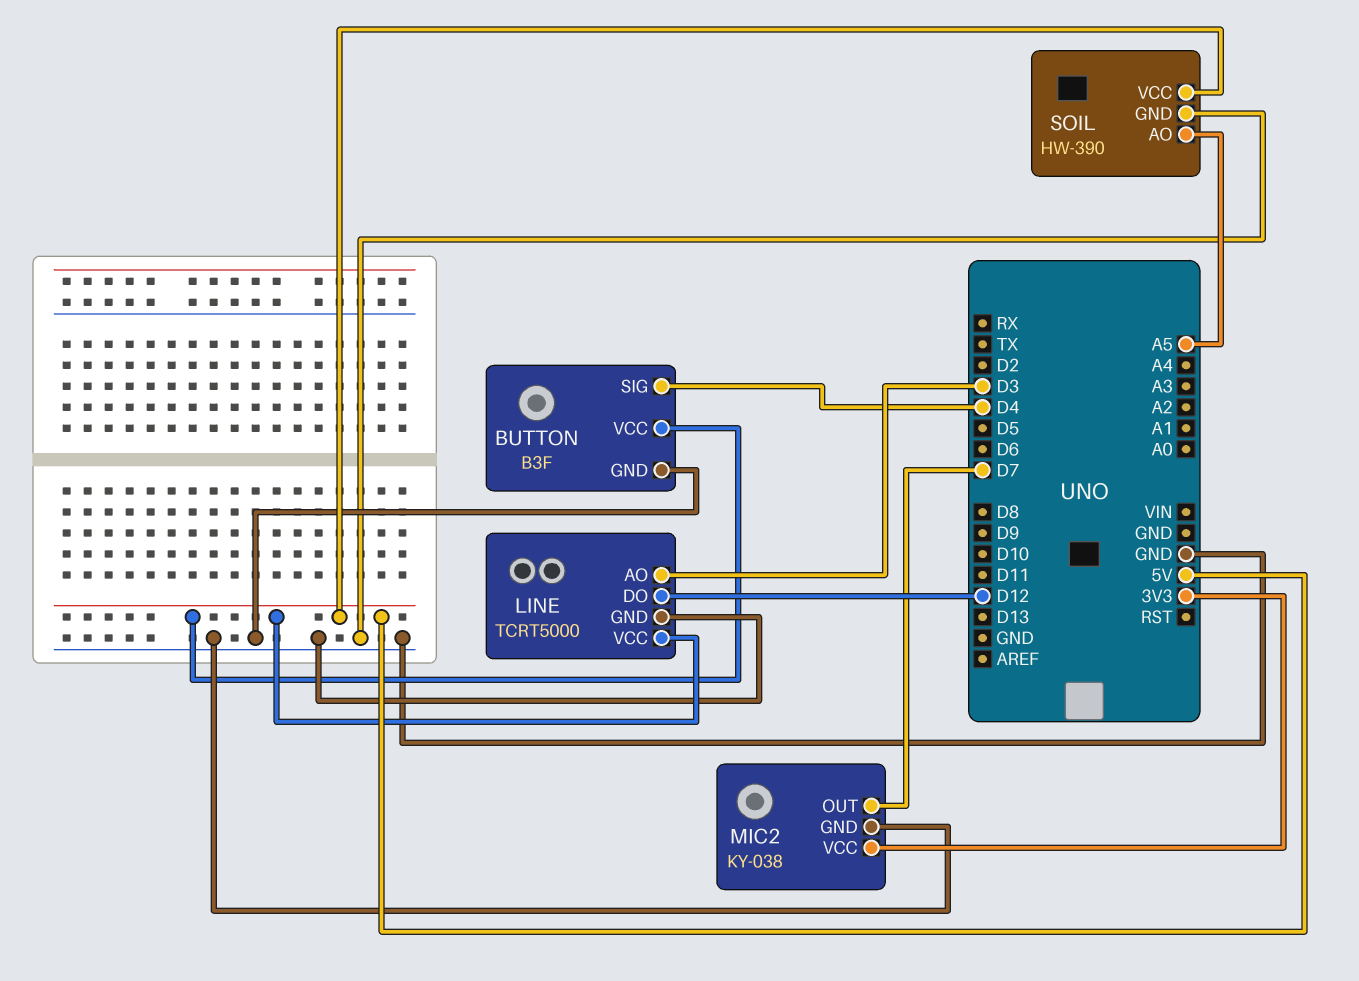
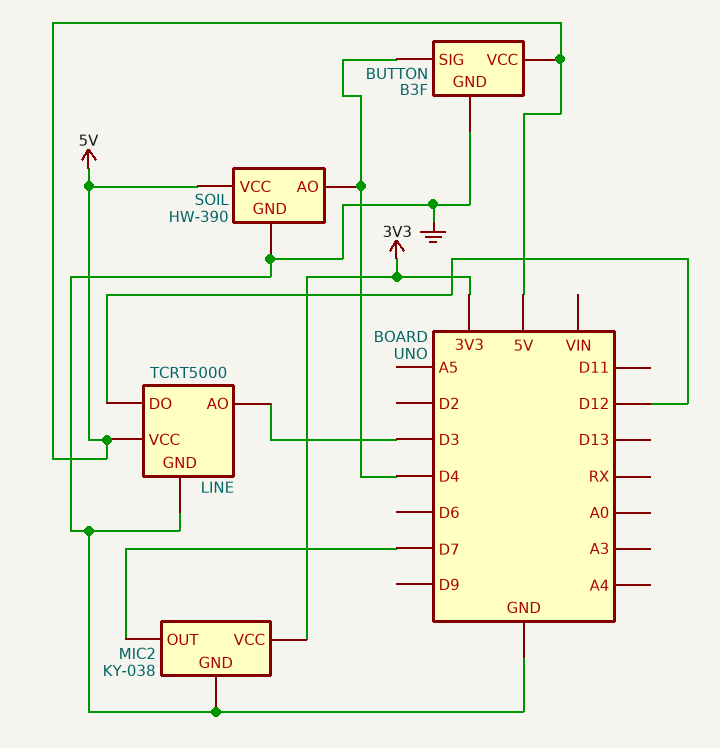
SOIL pin AO: A5 -> D4

